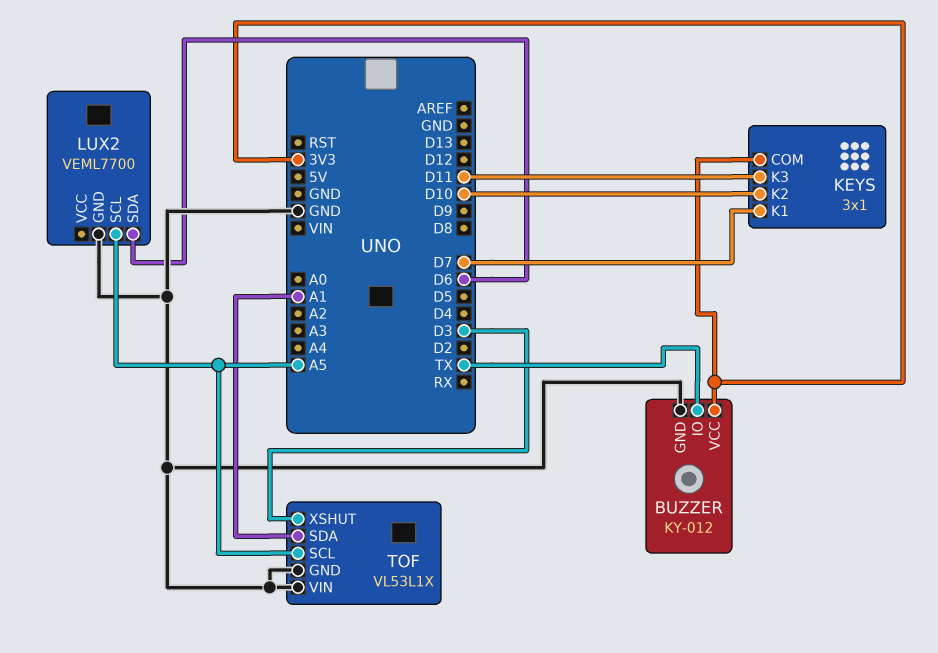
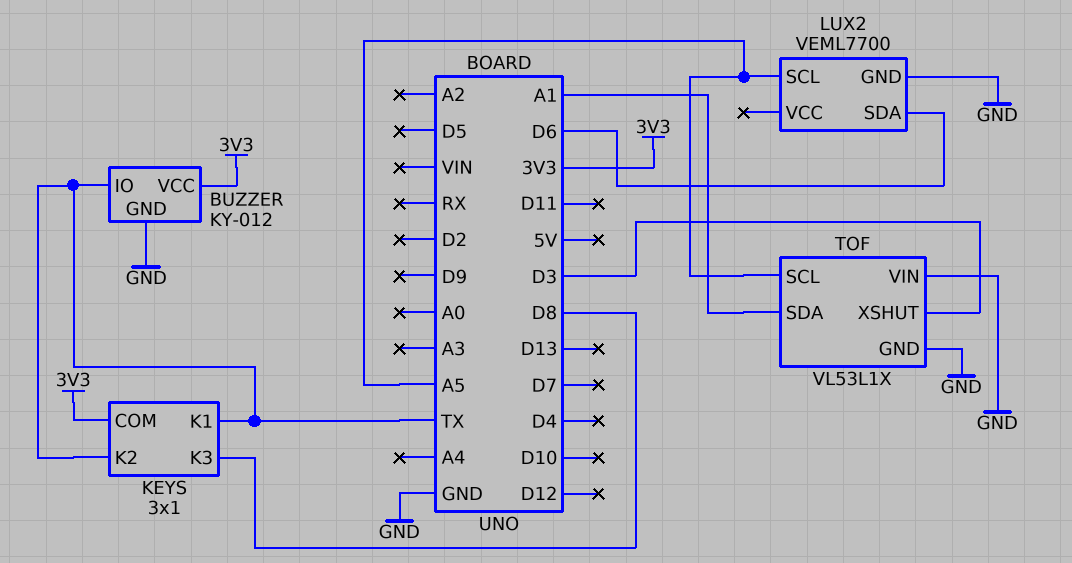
KEYS pin K1: D7 -> TX
KEYS pin K2: D10 -> TX
KEYS pin K3: D11 -> D8

